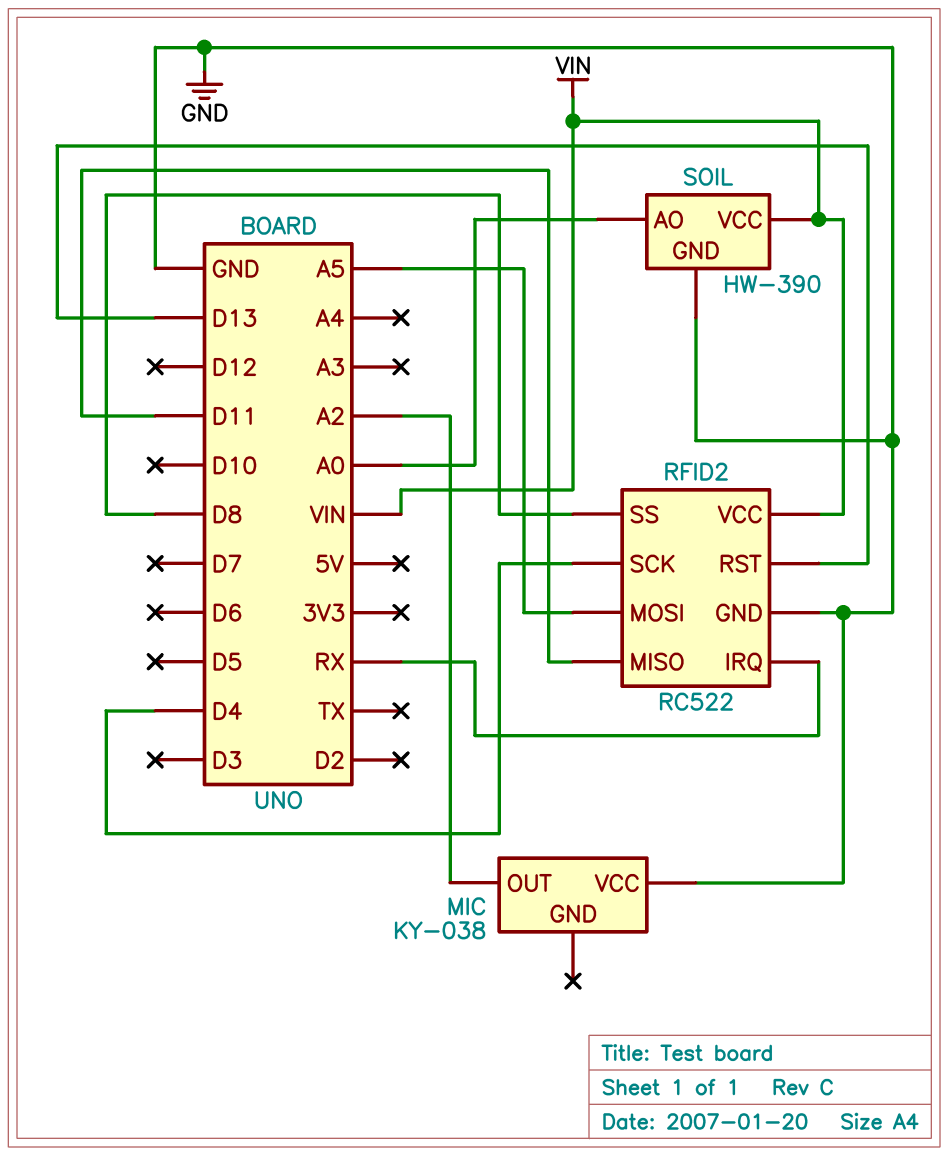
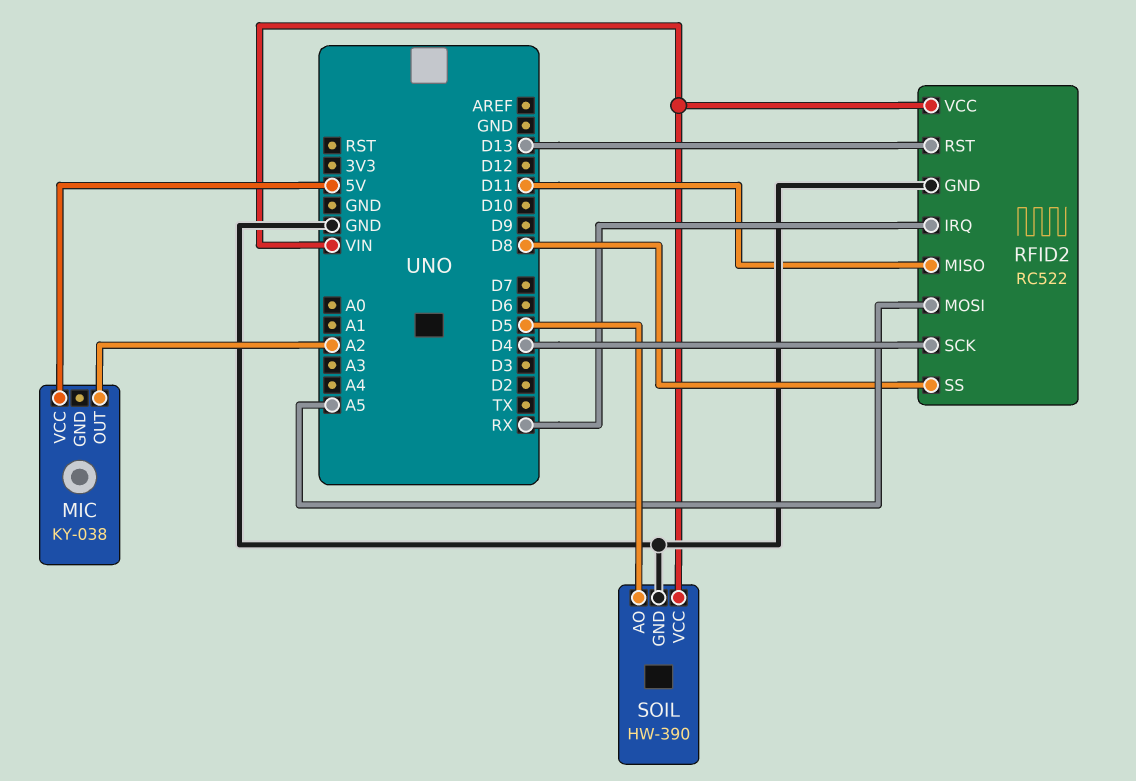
MIC pin VCC: GND -> 5V
SOIL pin AO: A0 -> D5

